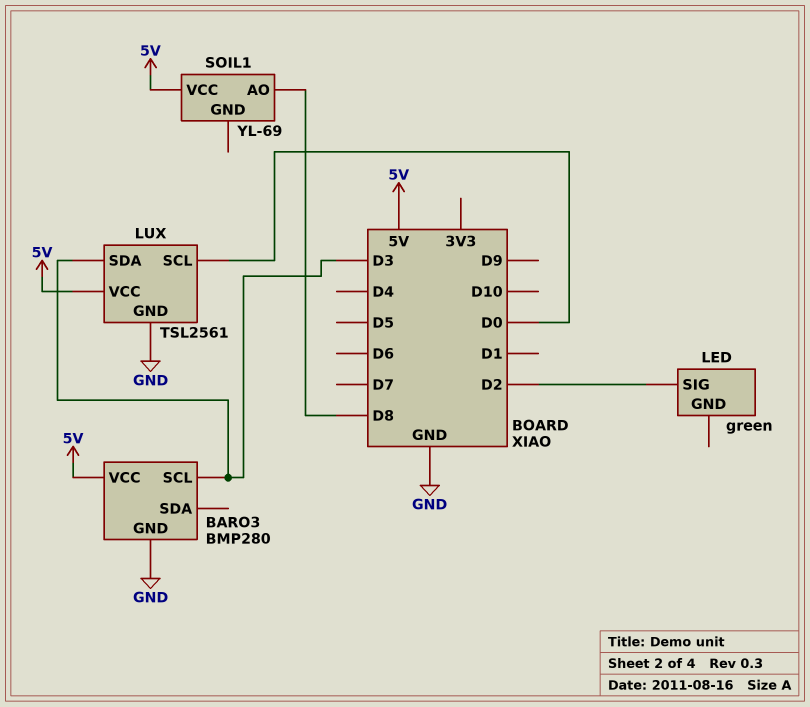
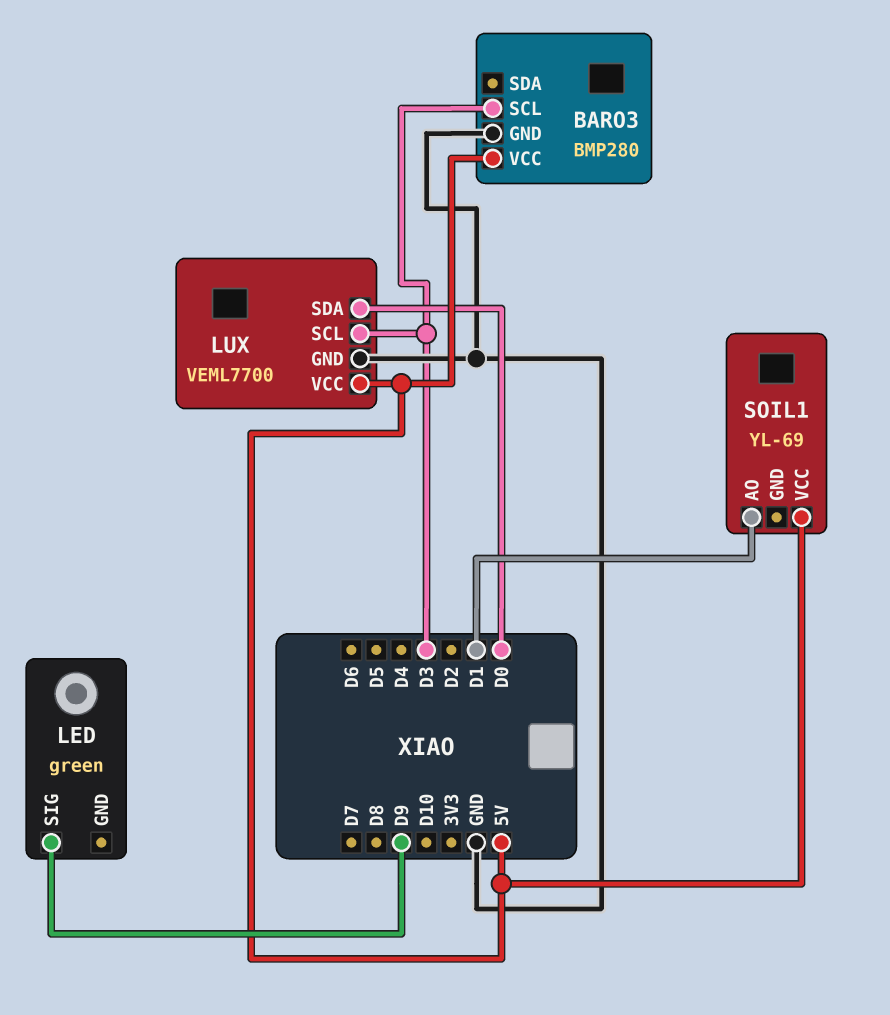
LED pin SIG: D2 -> D9
LUX: TSL2561 -> VEML7700
LUX pin SCL: D0 -> D3
LUX pin SDA: D3 -> D0
SOIL1 pin AO: D8 -> D1

